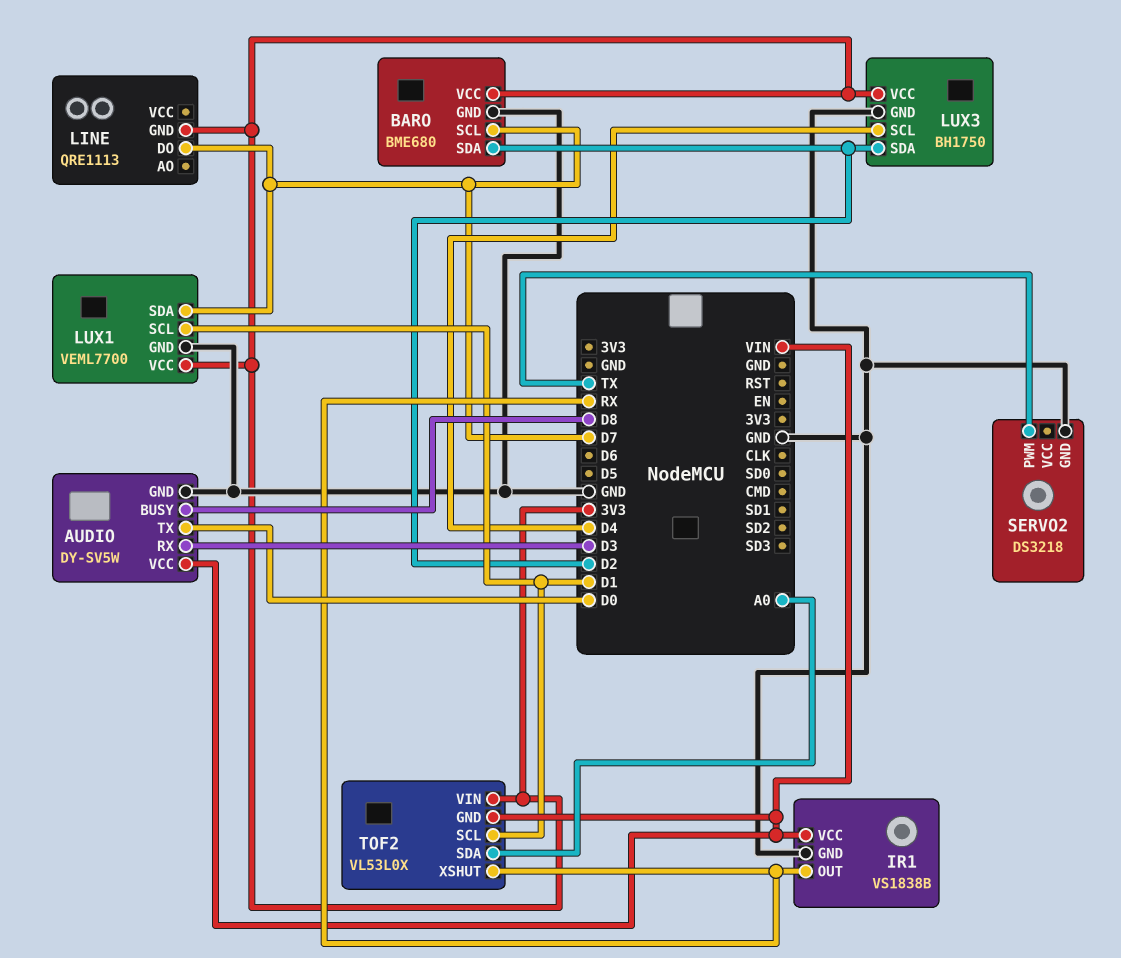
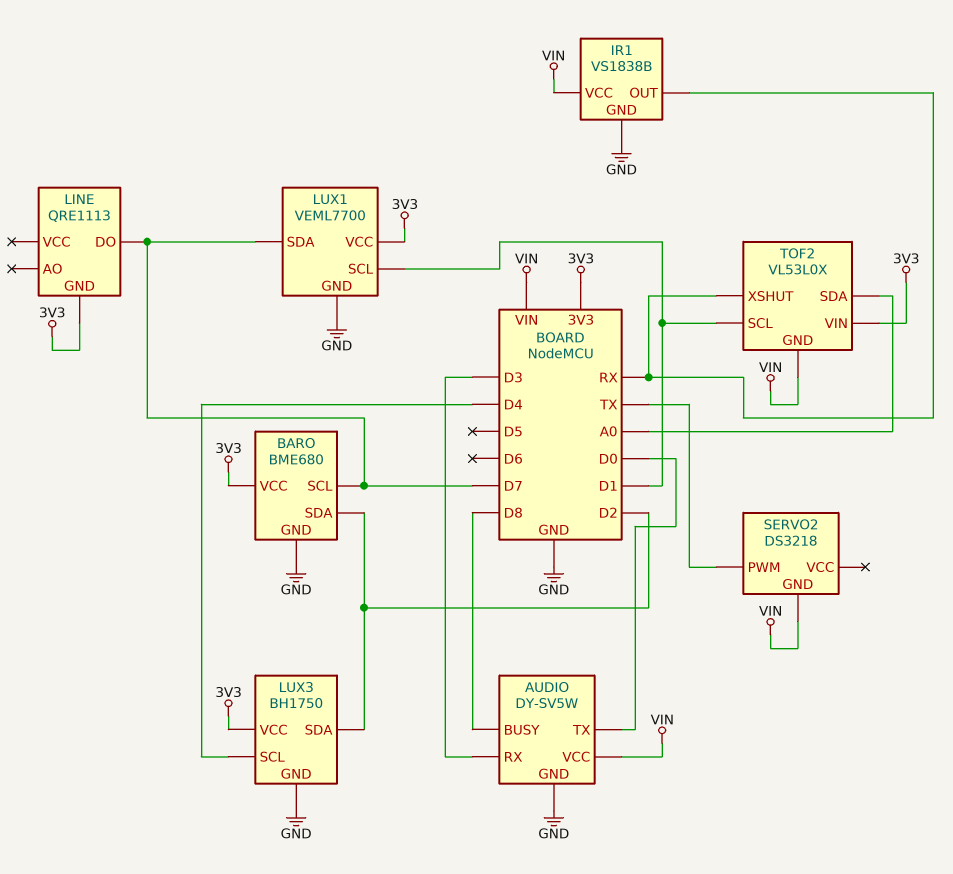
SERVO2 pin GND: GND -> VIN

